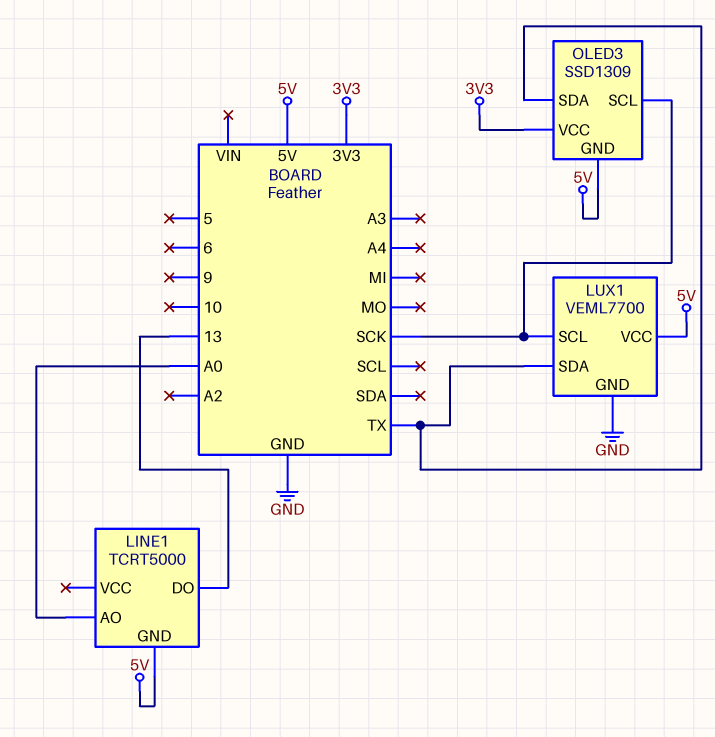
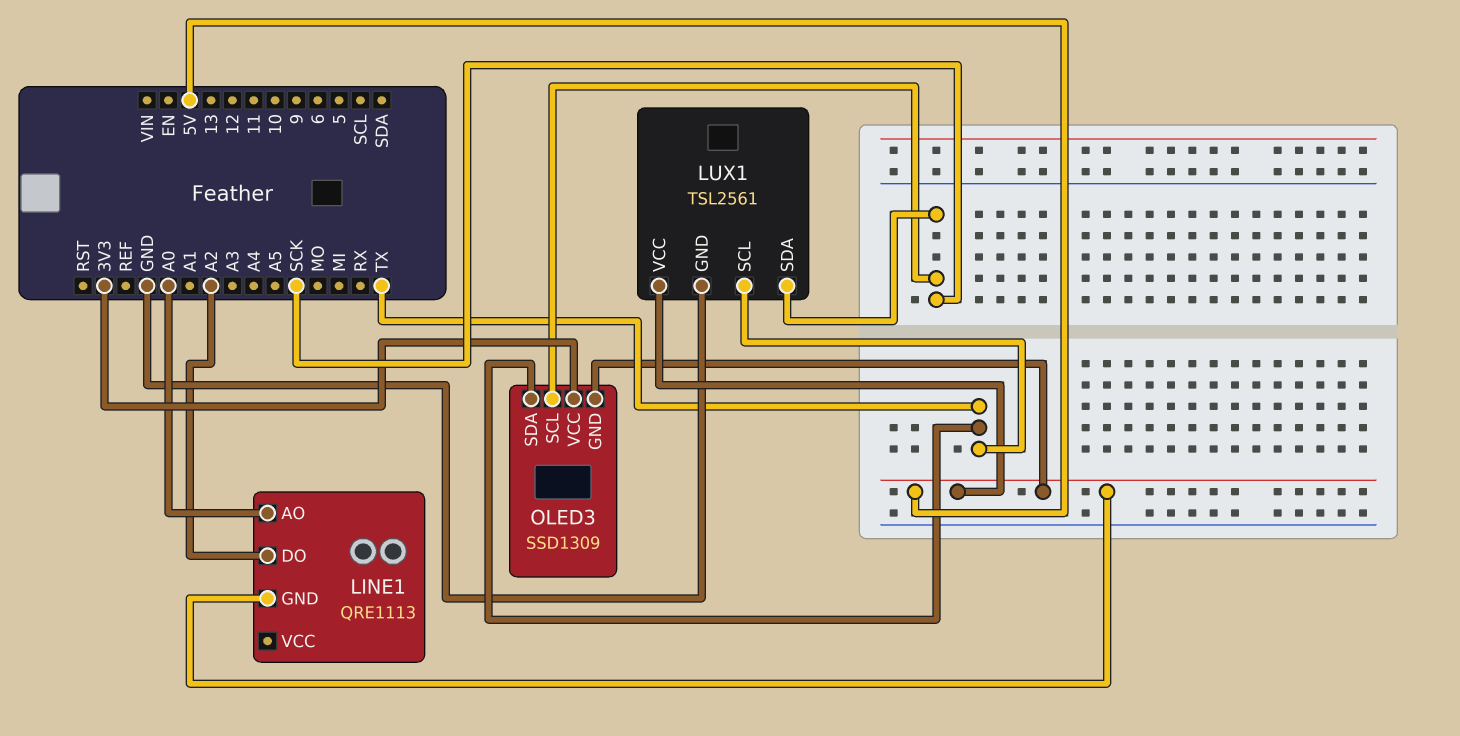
LINE1: TCRT5000 -> QRE1113
LINE1 pin DO: 13 -> A2
LUX1: VEML7700 -> TSL2561
LUX1 pin SCL: SCK -> TX
LUX1 pin SDA: TX -> SCK

